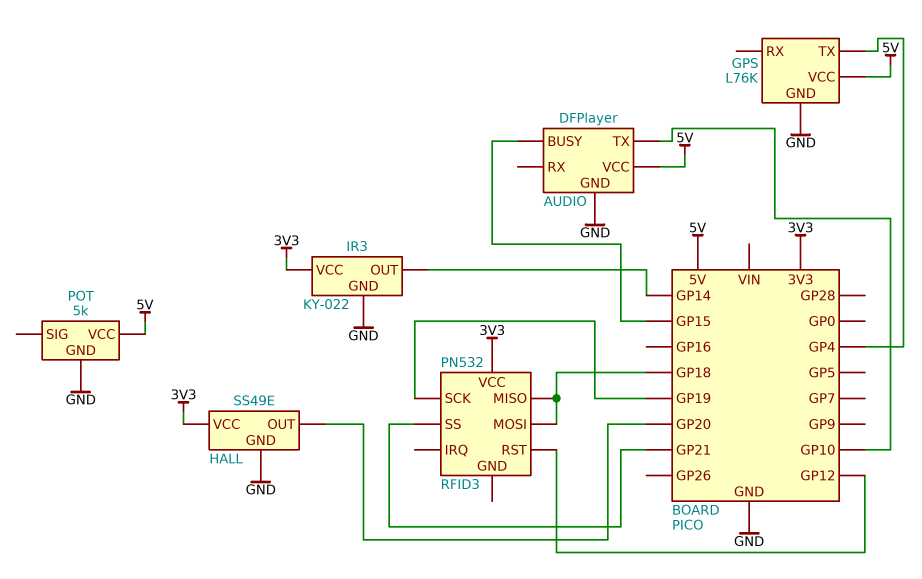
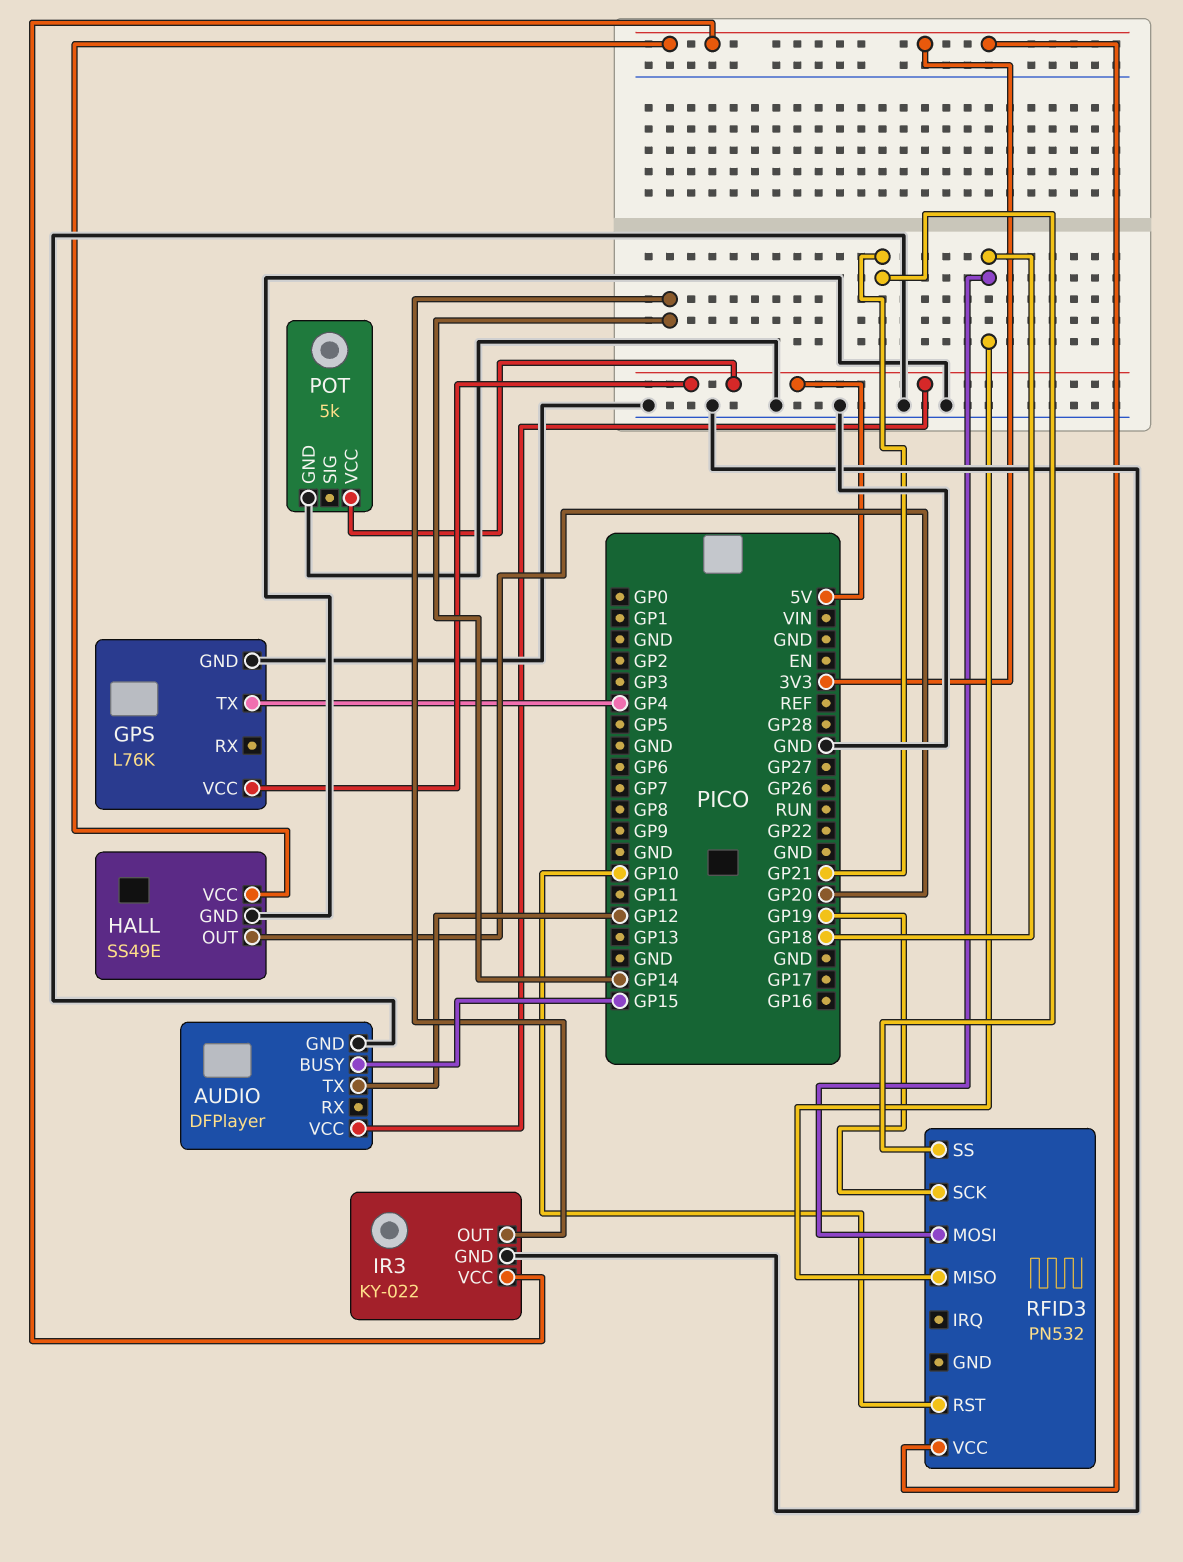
AUDIO pin TX: GP10 -> GP12
RFID3 pin RST: GP12 -> GP10

